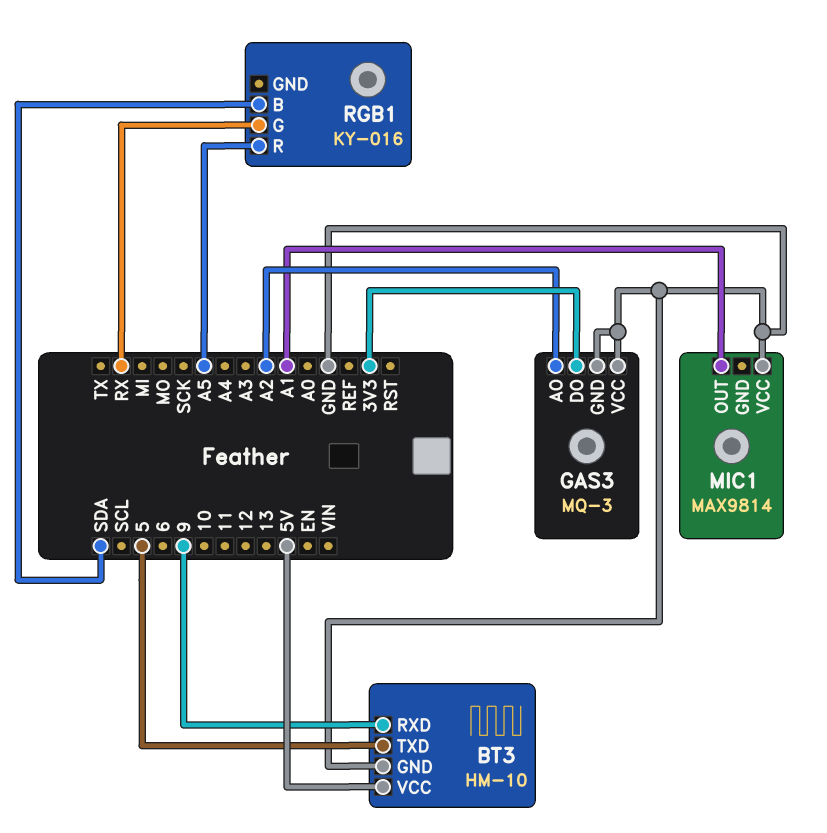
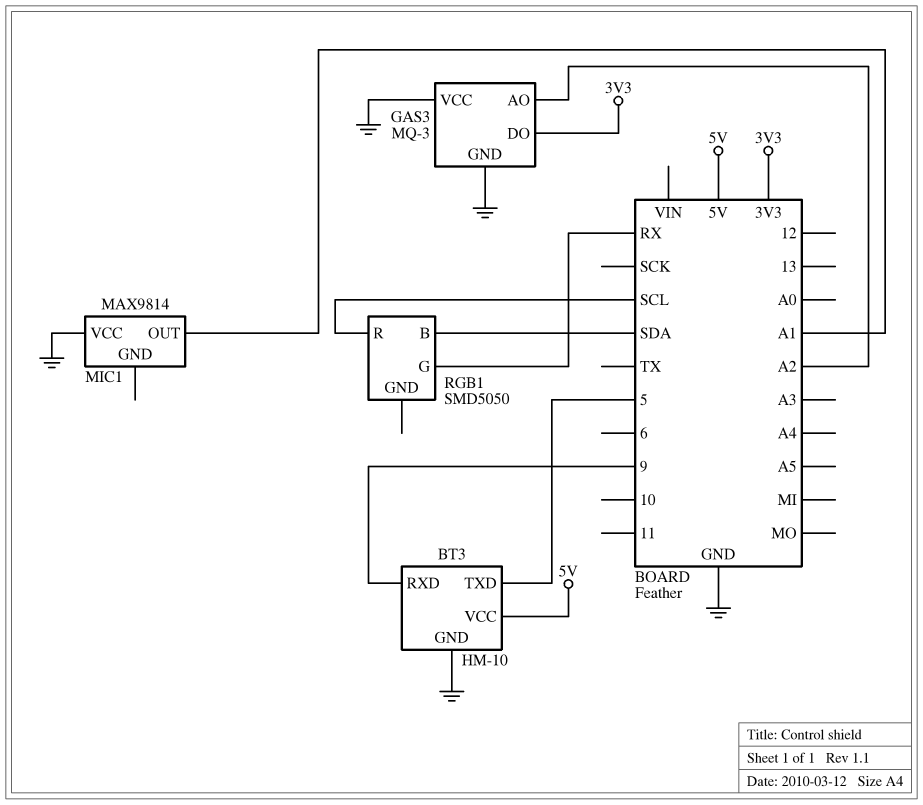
RGB1: KY-016 -> SMD5050
RGB1 pin R: A5 -> SCL

